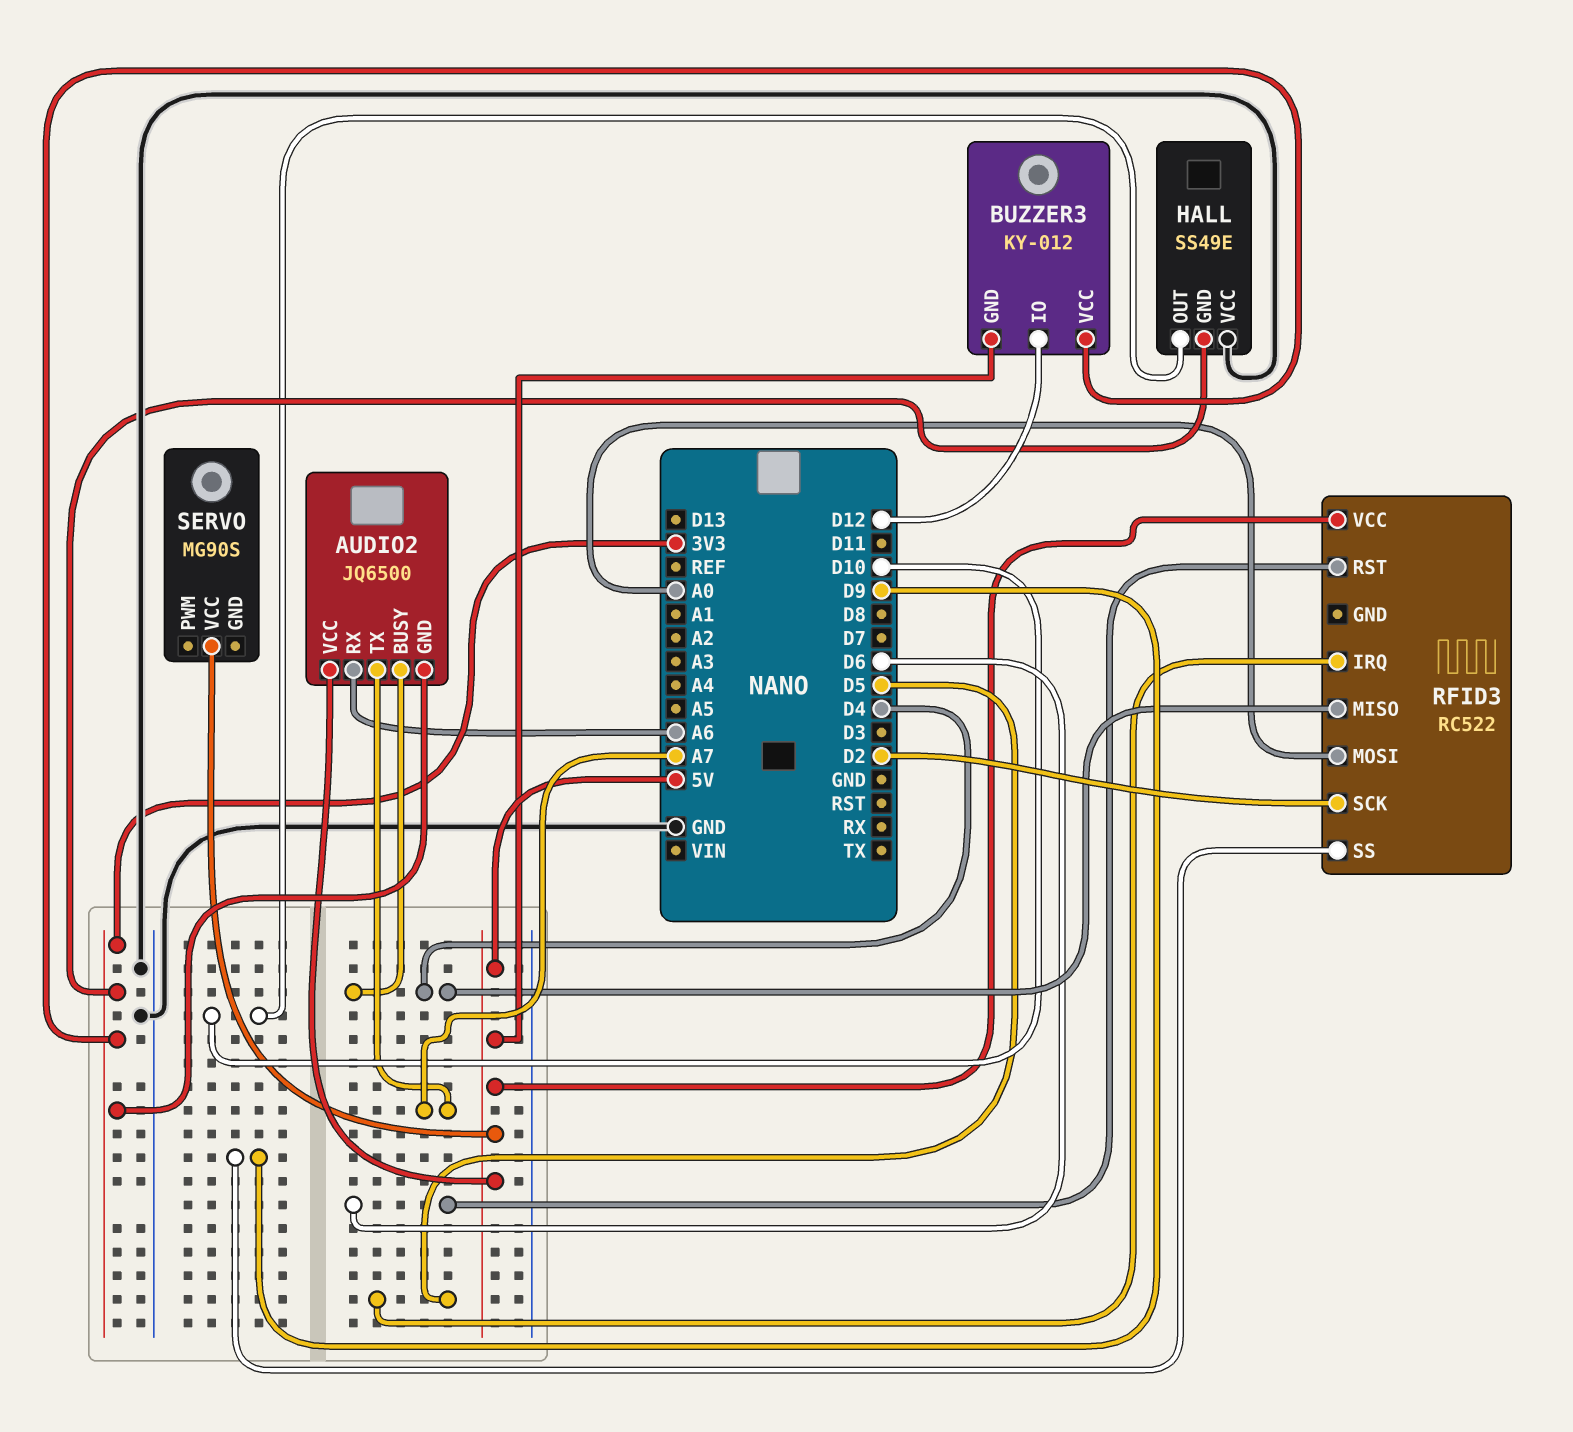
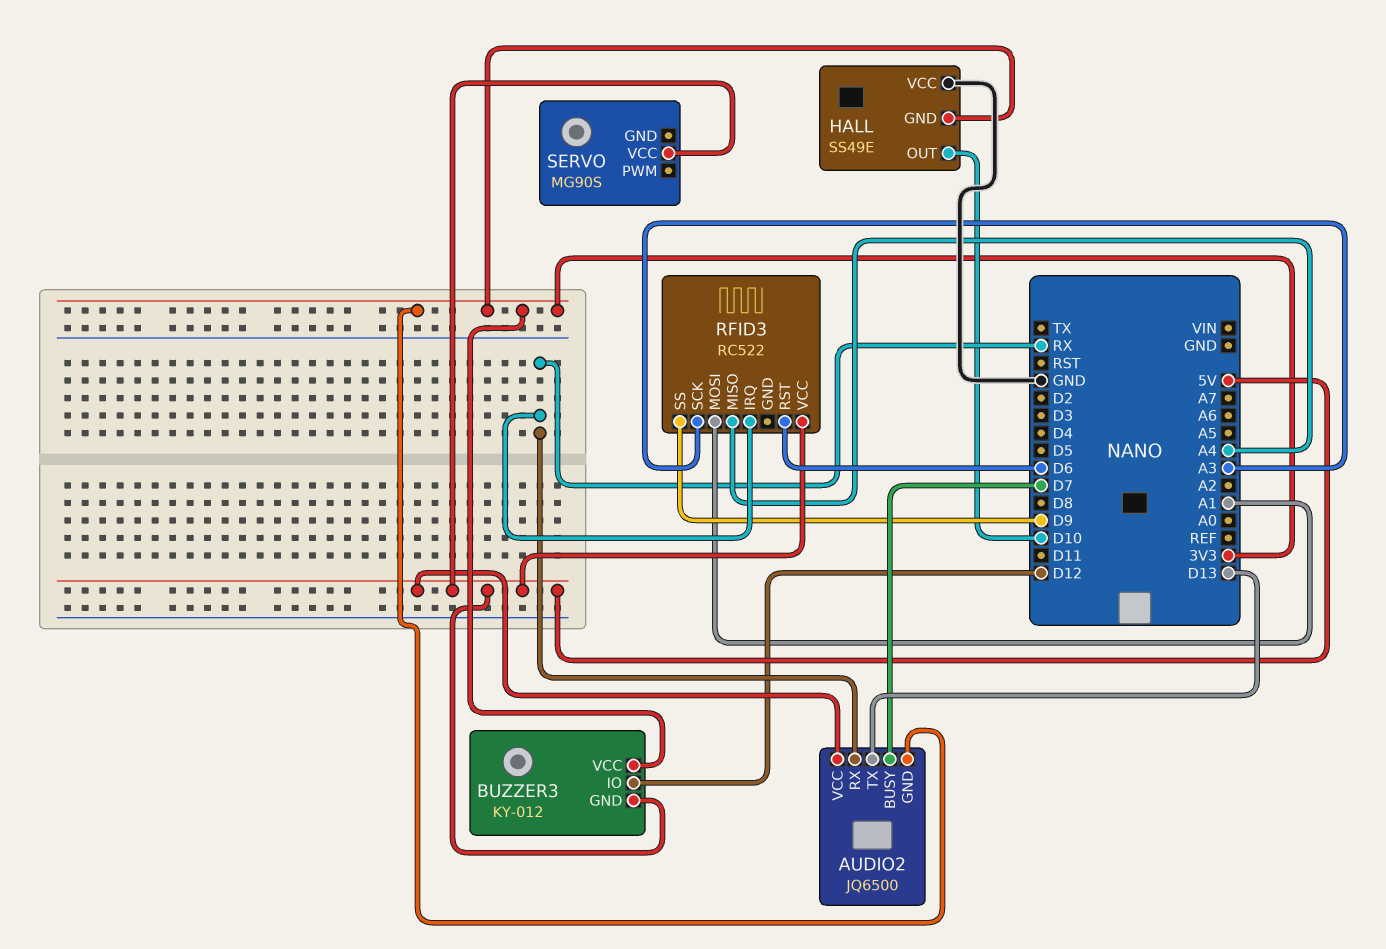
AUDIO2 pin BUSY: D4 -> D7
AUDIO2 pin RX: A6 -> RX
AUDIO2 pin TX: A7 -> D13
RFID3 pin IRQ: D5 -> RX
RFID3 pin MISO: D4 -> A4
RFID3 pin MOSI: A0 -> A1
RFID3 pin SCK: D2 -> A3

